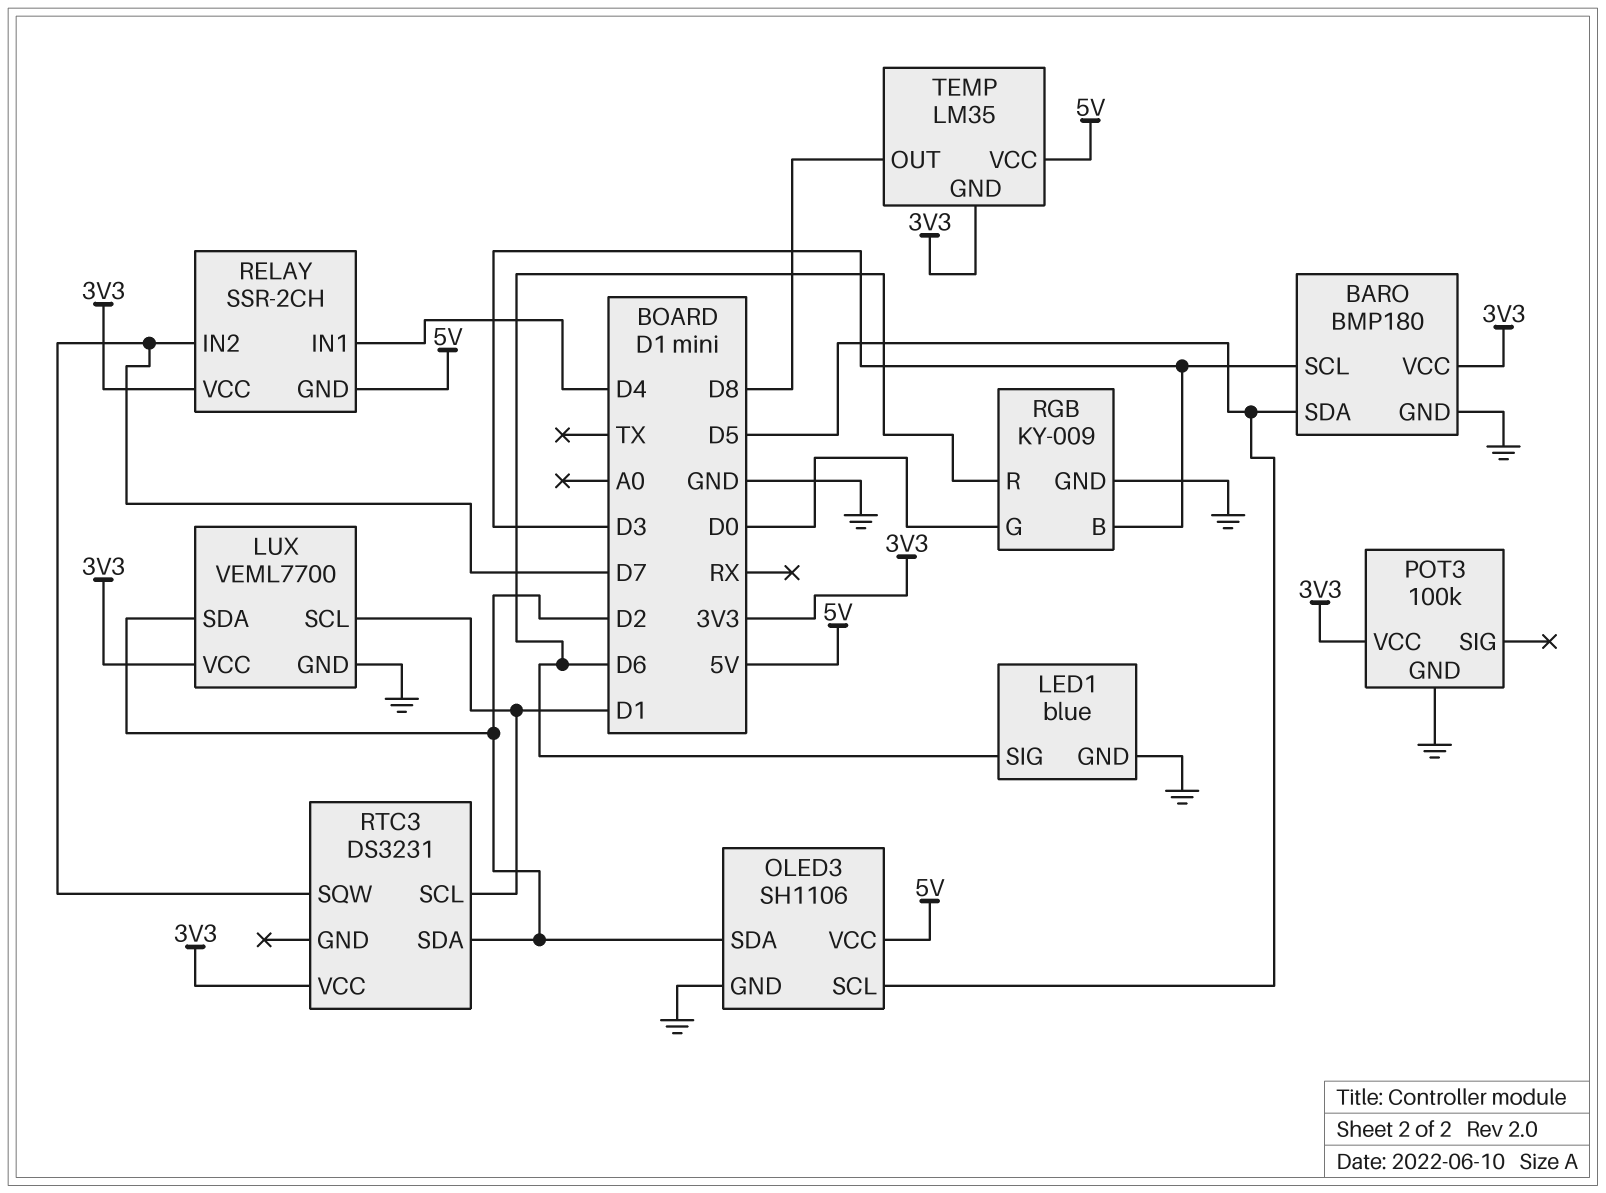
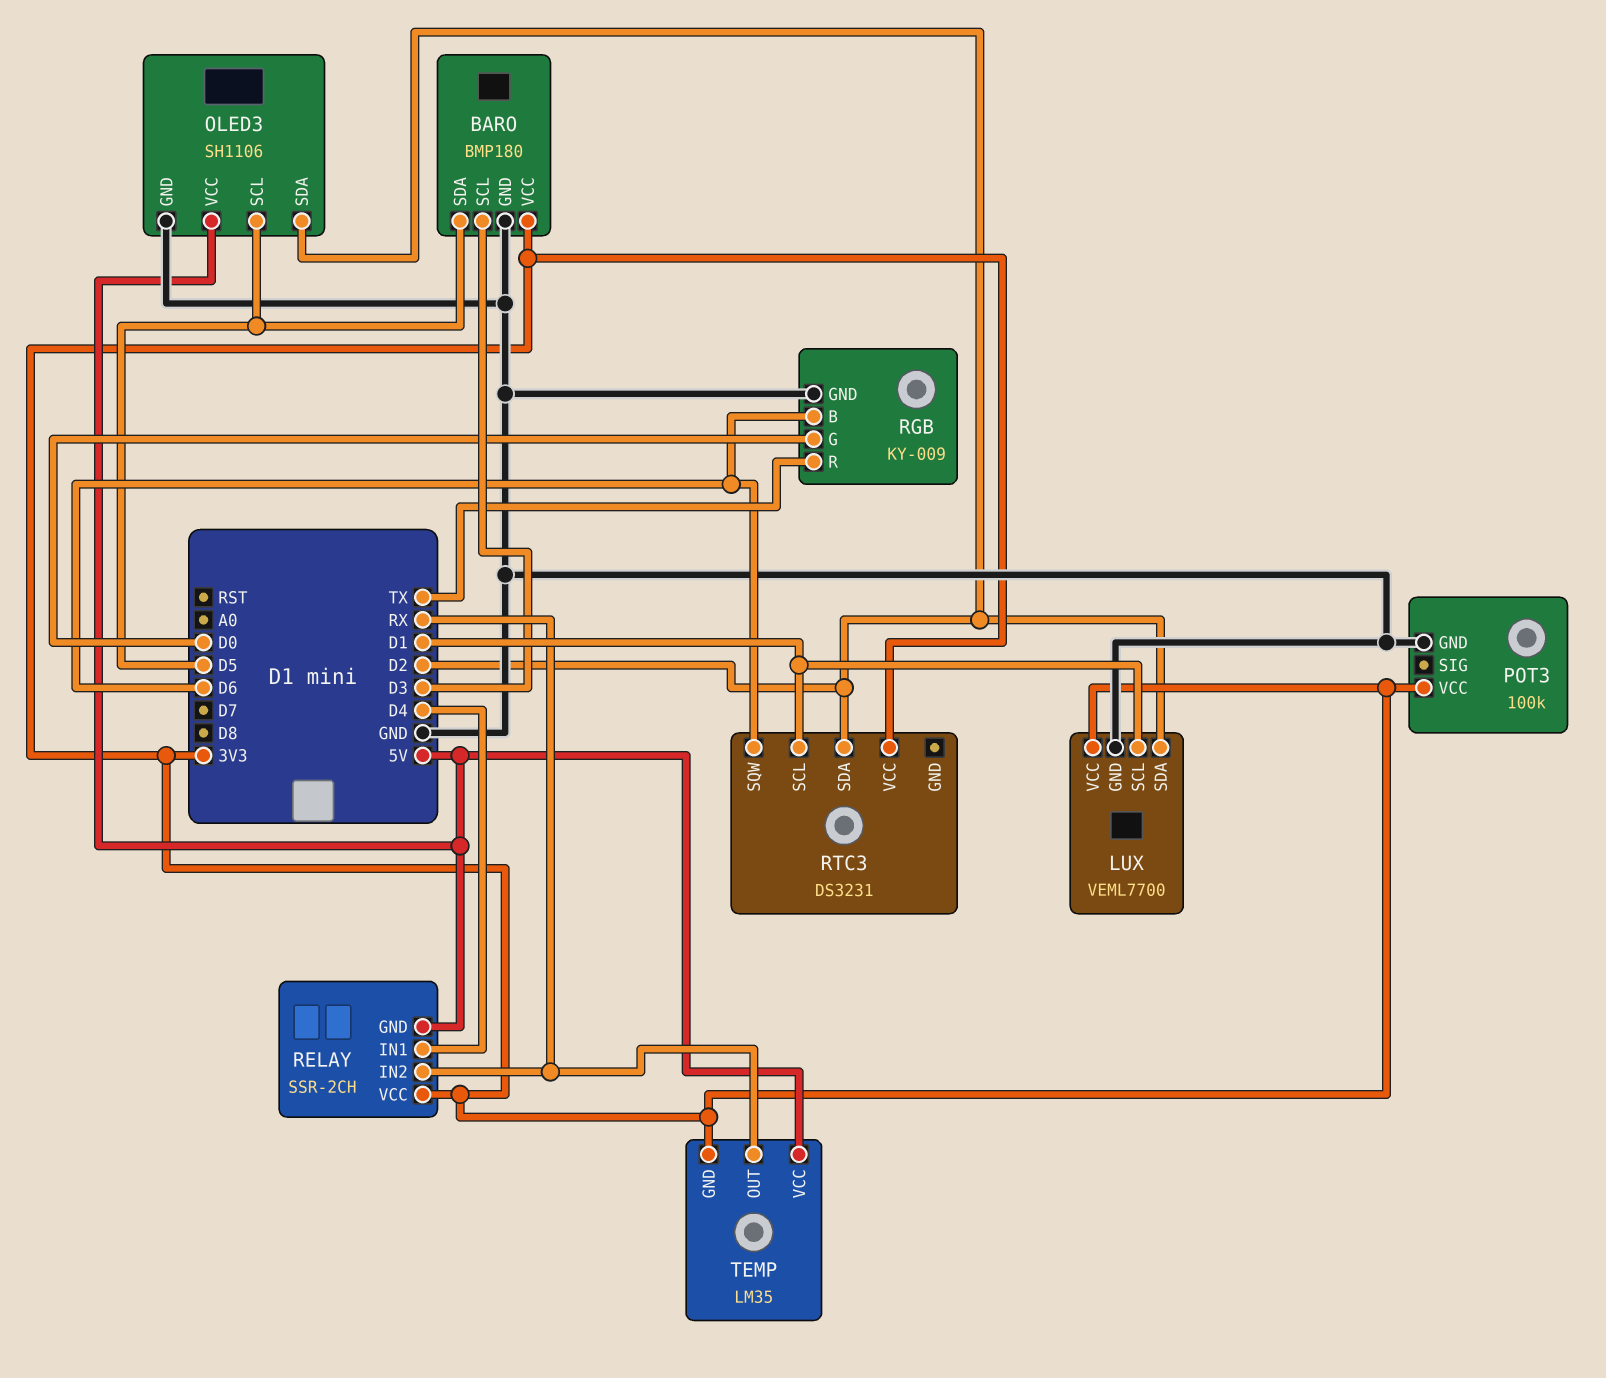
LED1: blue -> none
LED1 pin GND: GND -> none
LED1 pin SIG: D6 -> none
RELAY pin IN2: D7 -> RX
RGB pin B: D3 -> D6
RGB pin R: D6 -> TX
RTC3 pin SQW: D7 -> D6
TEMP pin OUT: D8 -> RX

